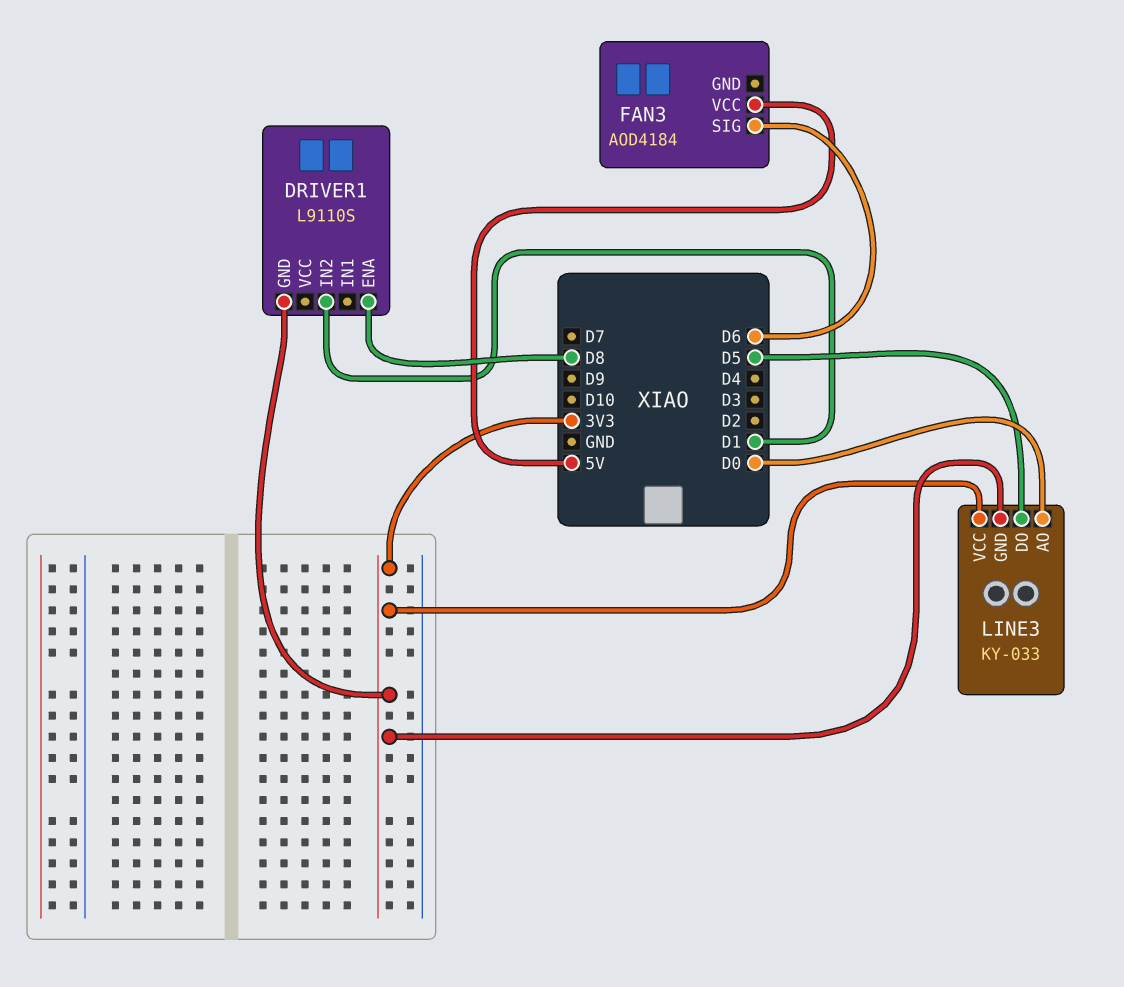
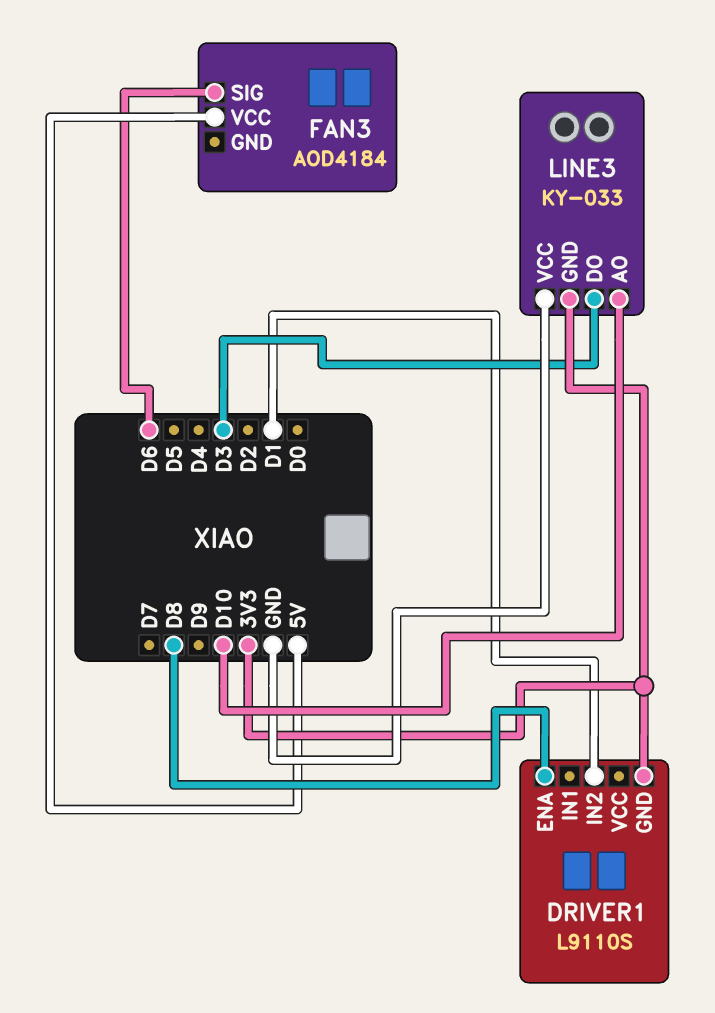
LINE3 pin AO: D0 -> D10
LINE3 pin DO: D5 -> D3
LINE3 pin VCC: 3V3 -> GND

